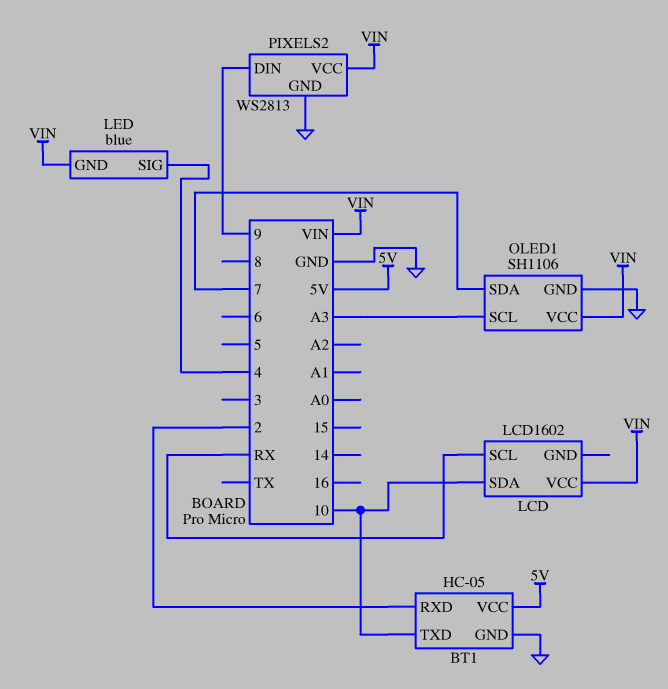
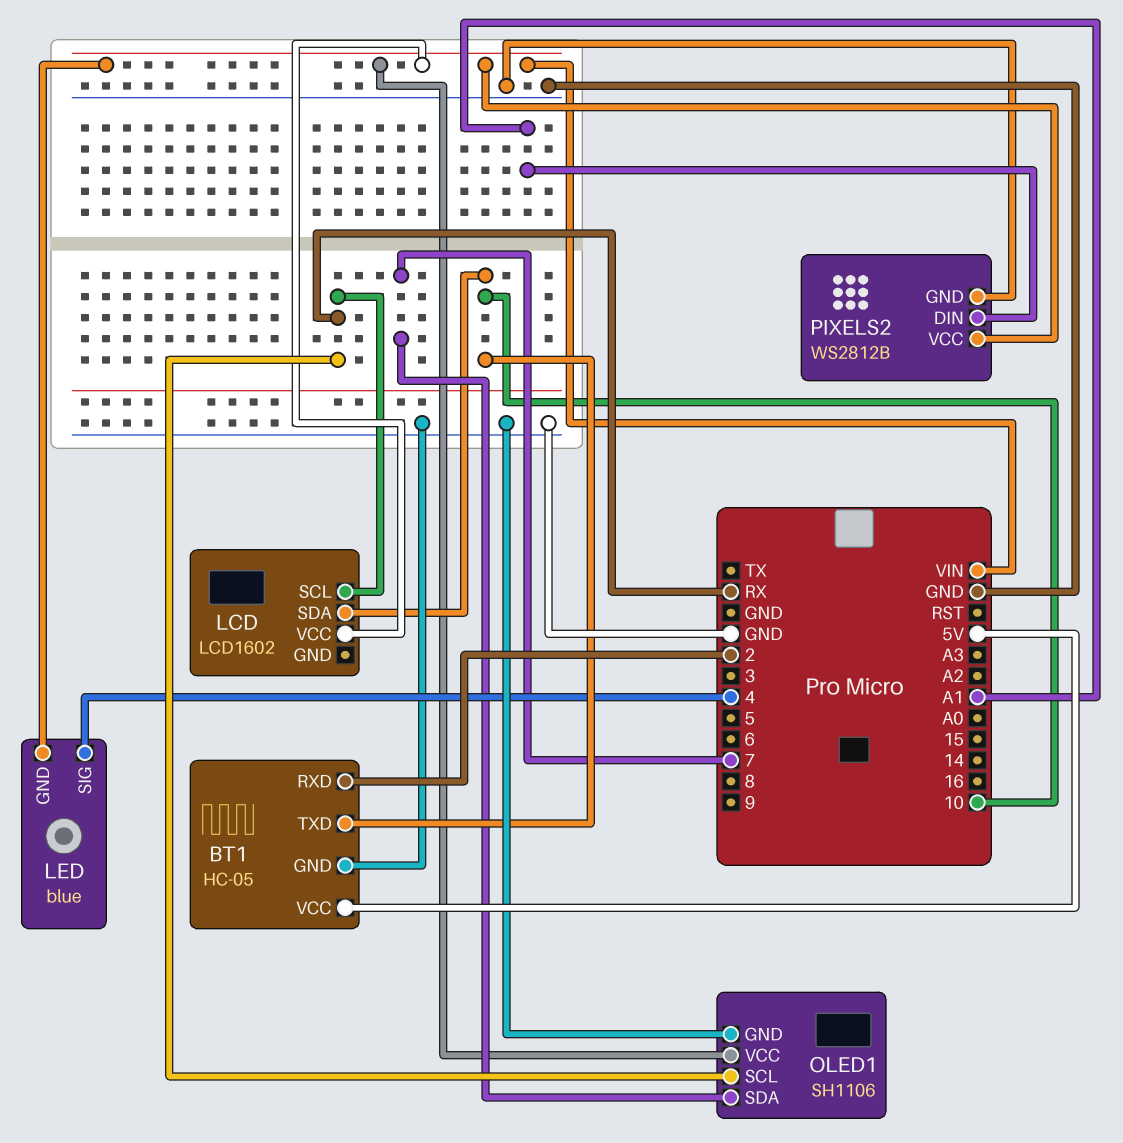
OLED1 pin SCL: A3 -> RX
PIXELS2: WS2813 -> WS2812B
PIXELS2 pin DIN: 9 -> A1

